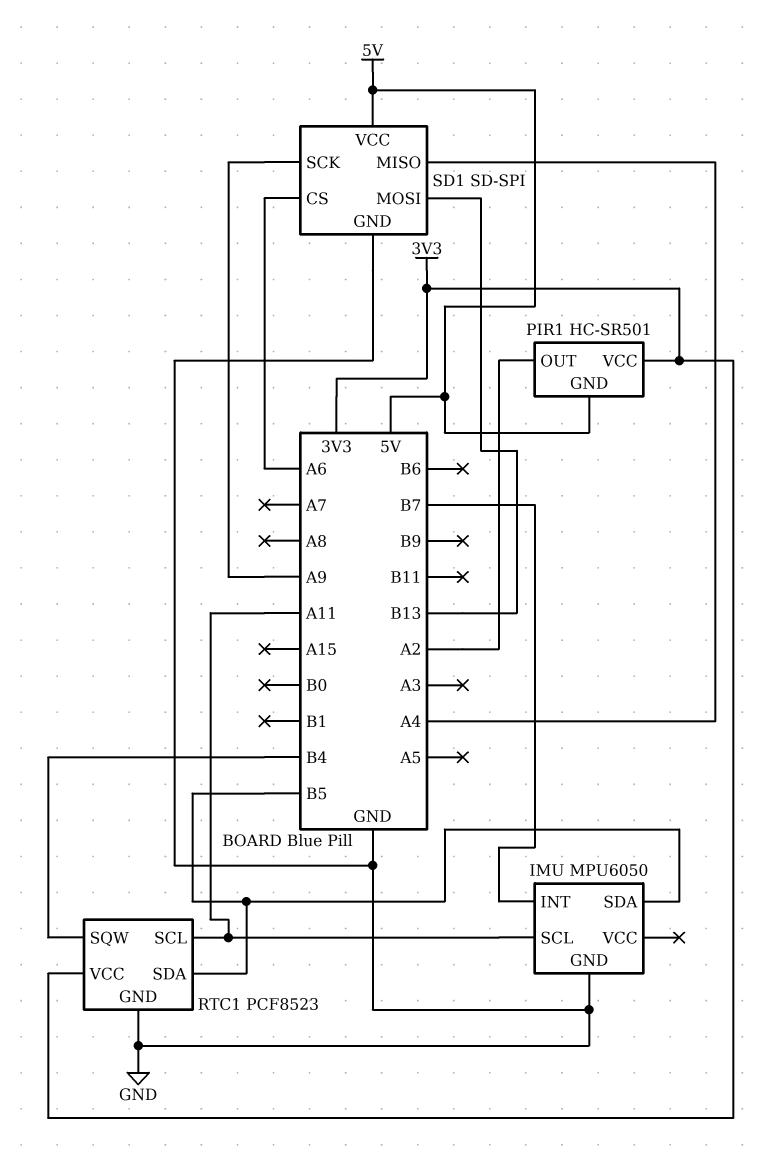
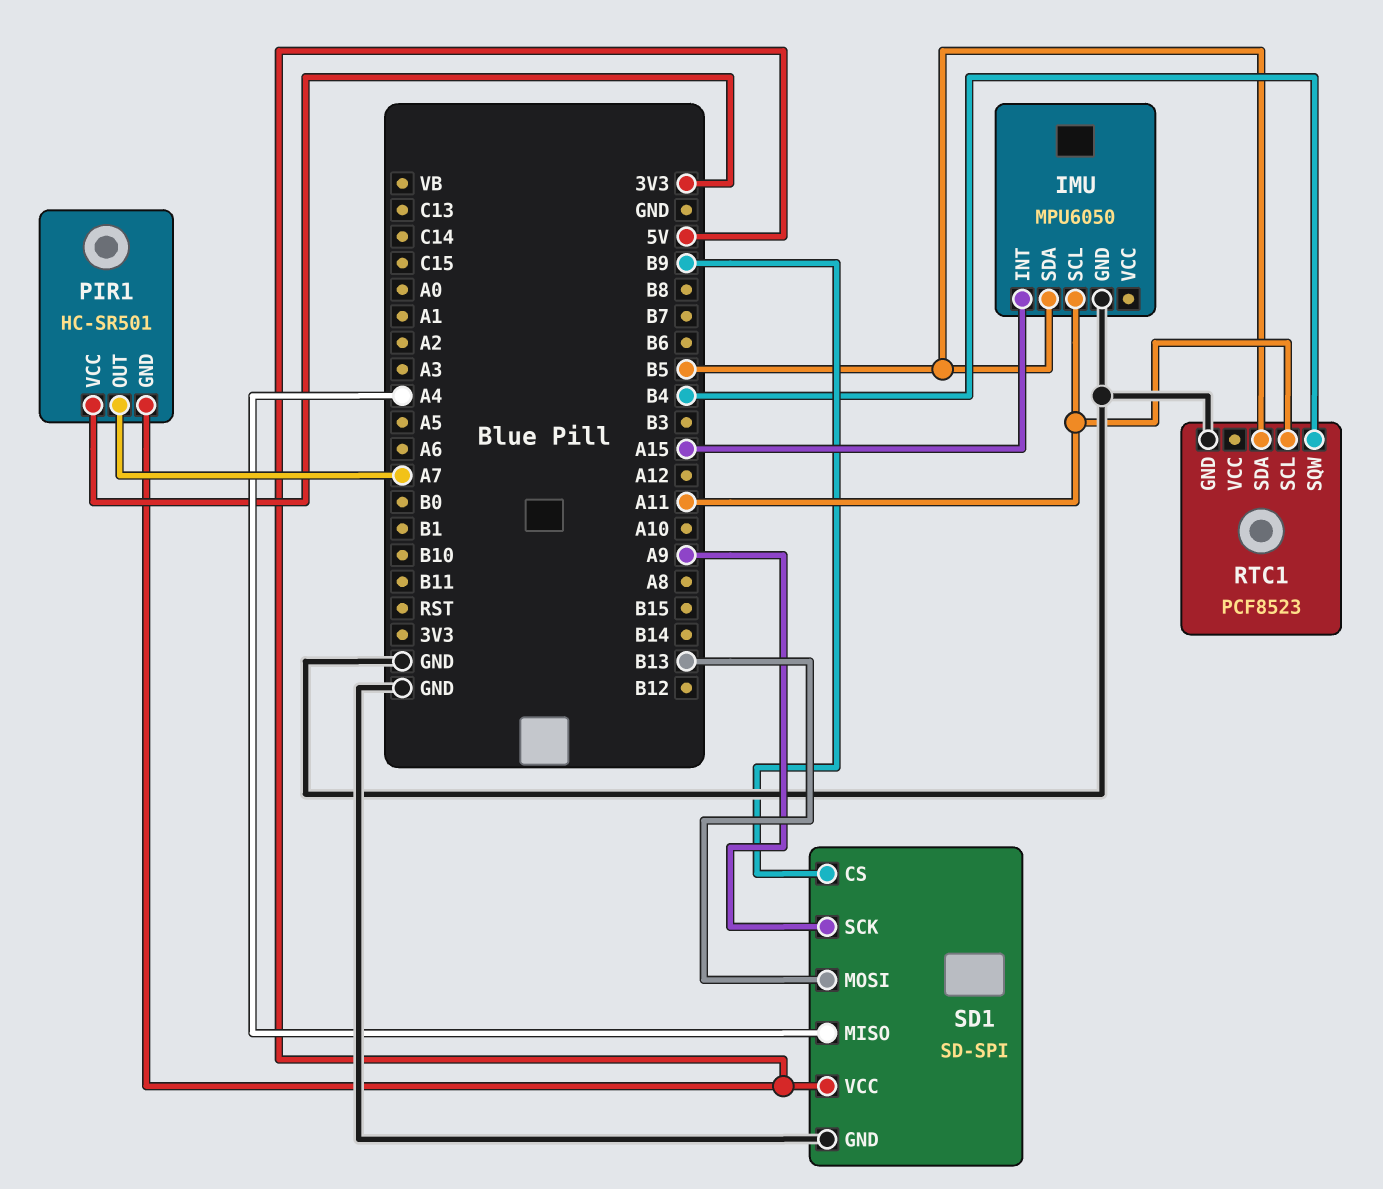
IMU pin INT: B7 -> A15
PIR1 pin OUT: A2 -> A7
RTC1 pin VCC: 3V3 -> none
SD1 pin CS: A6 -> B9

